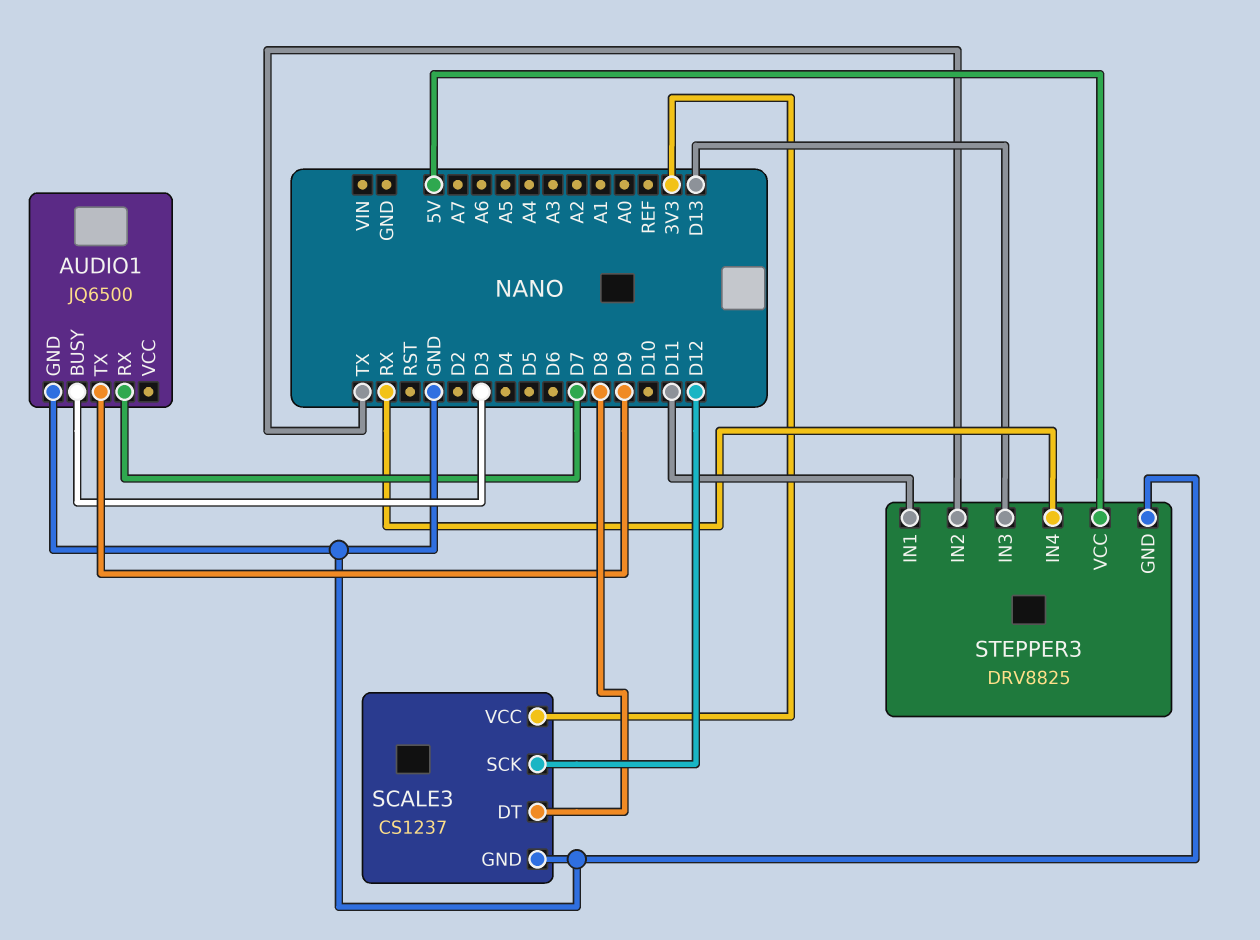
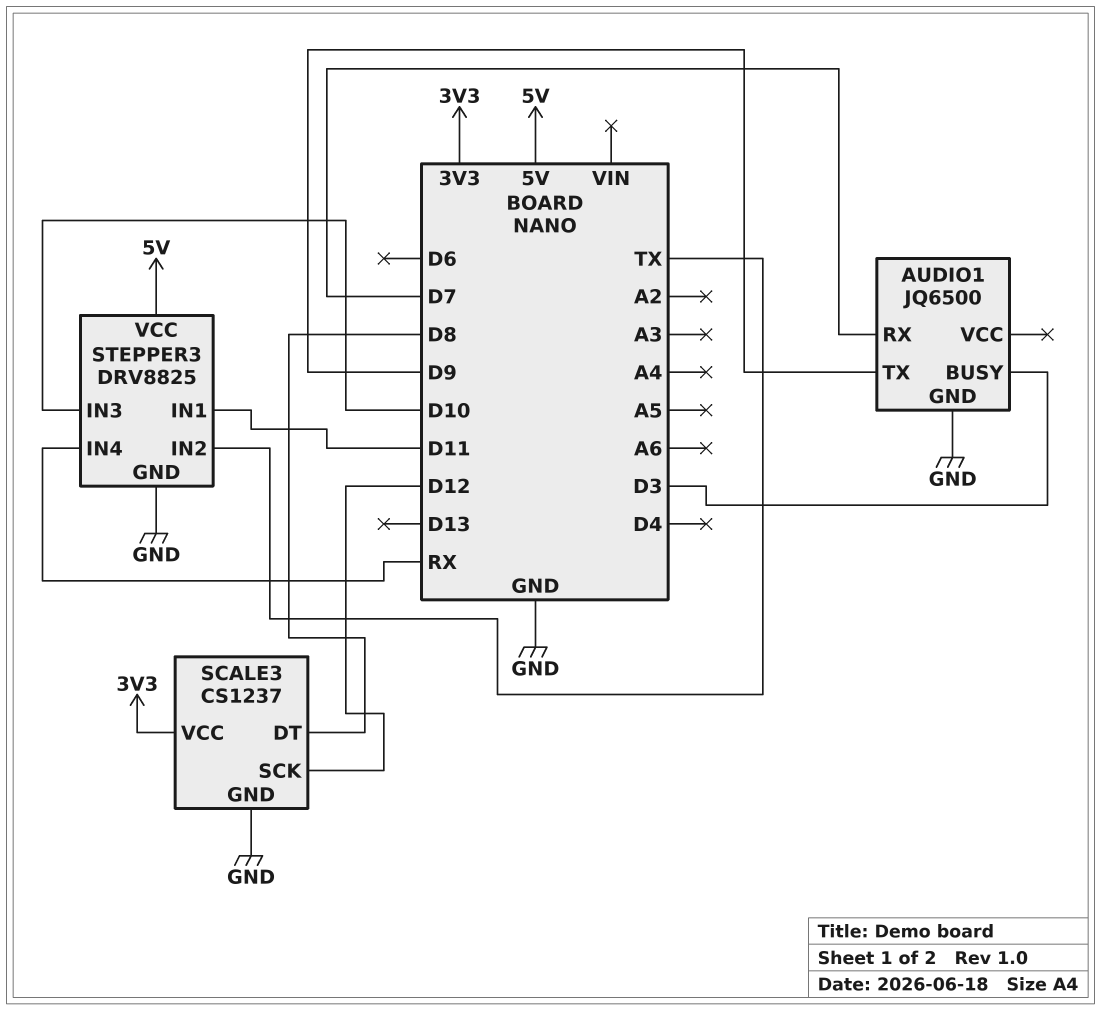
STEPPER3 pin IN3: D13 -> D10

